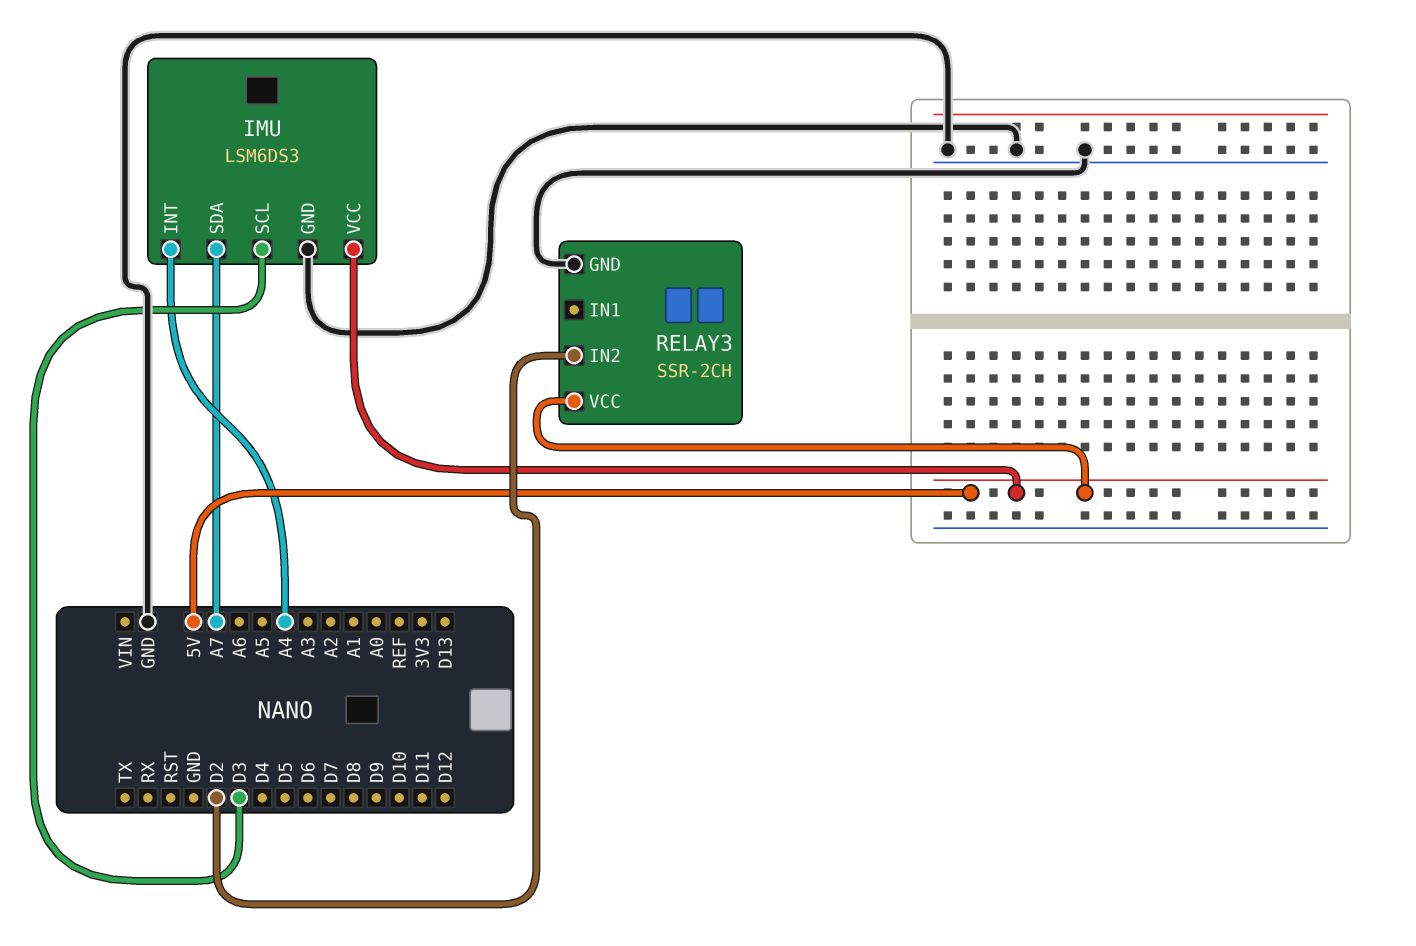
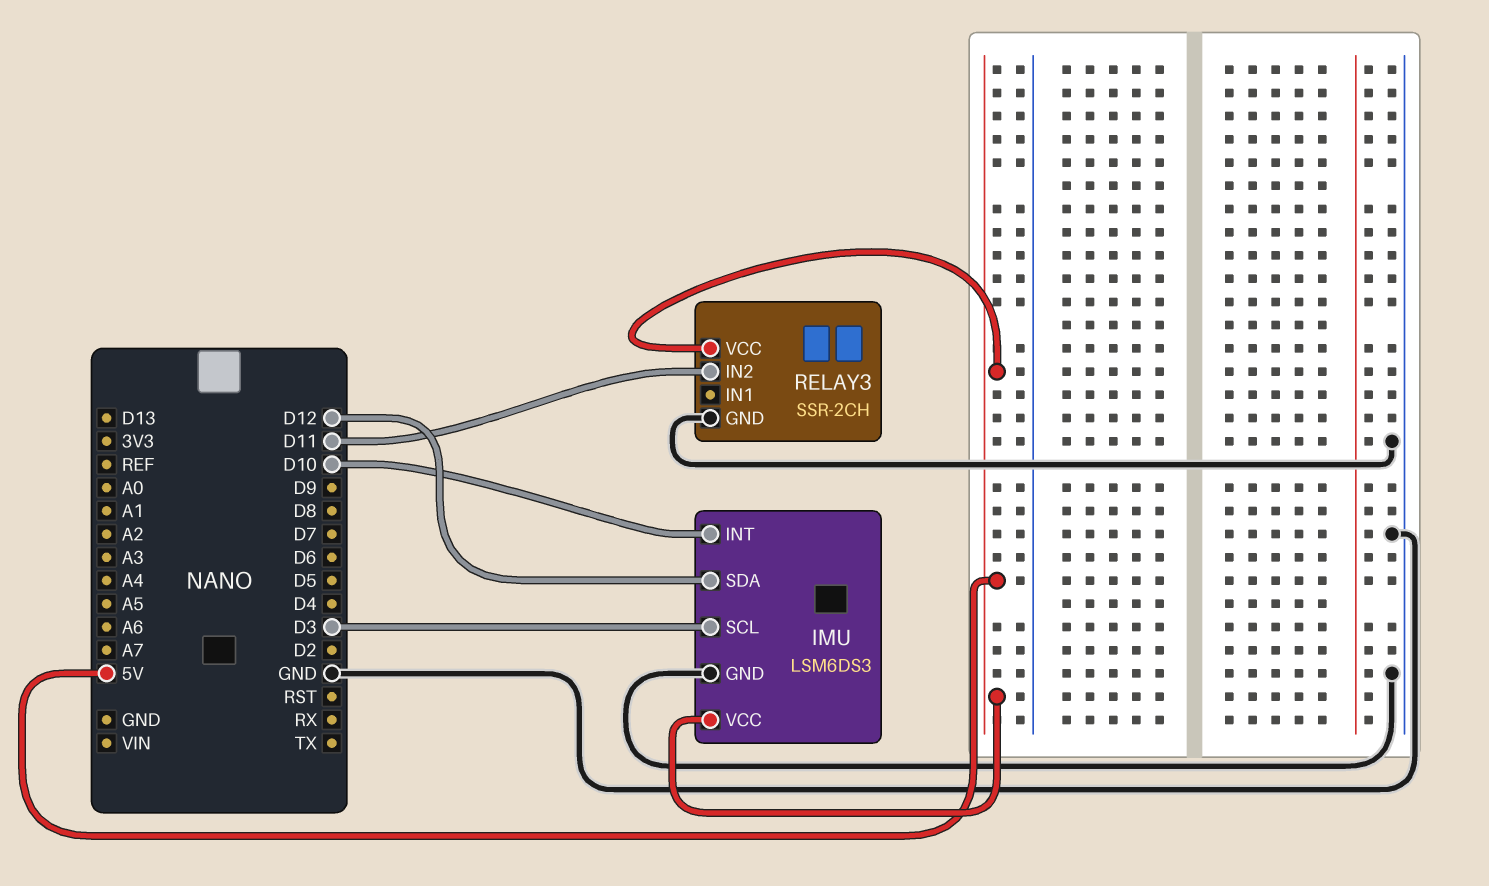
IMU pin INT: A4 -> D10
IMU pin SDA: A7 -> D12
RELAY3 pin IN2: D2 -> D11

